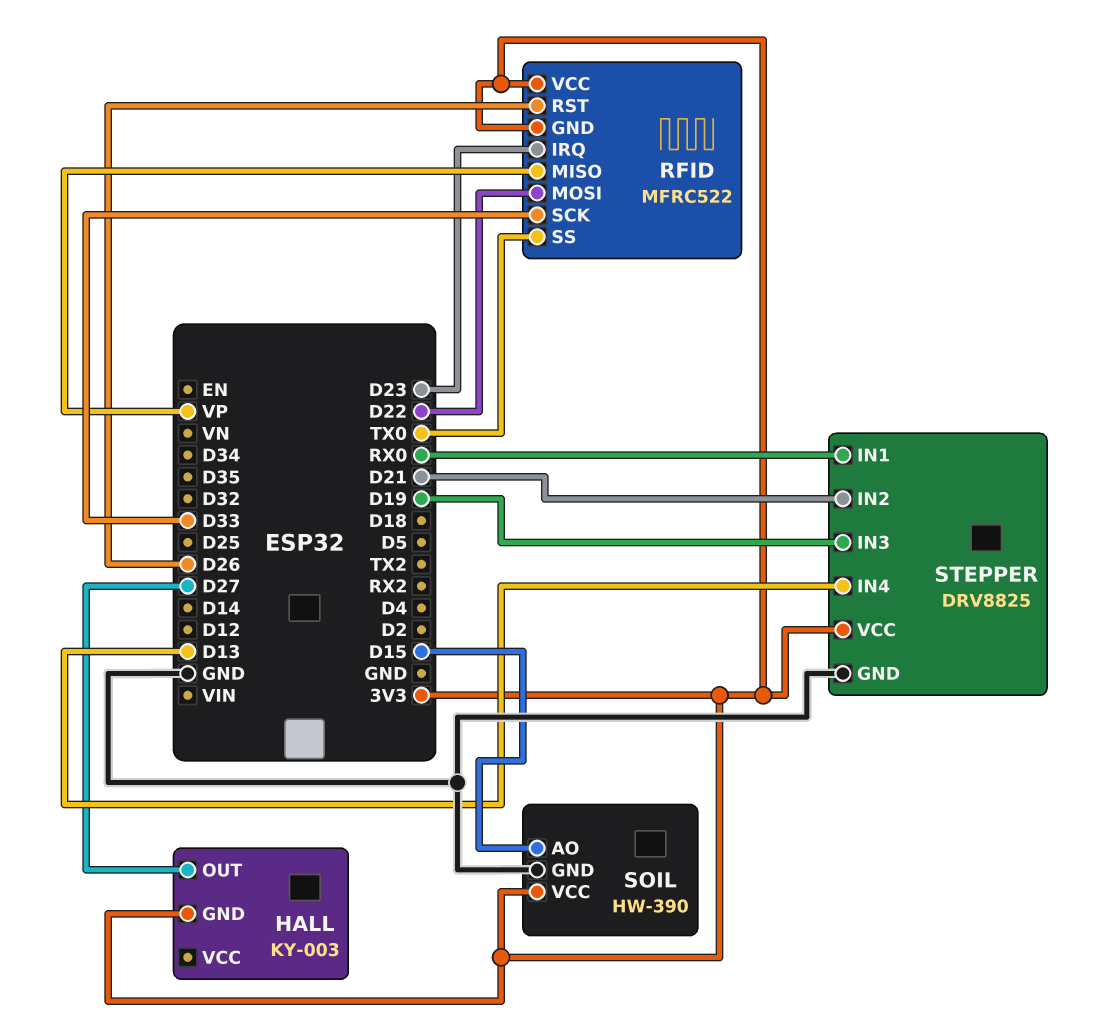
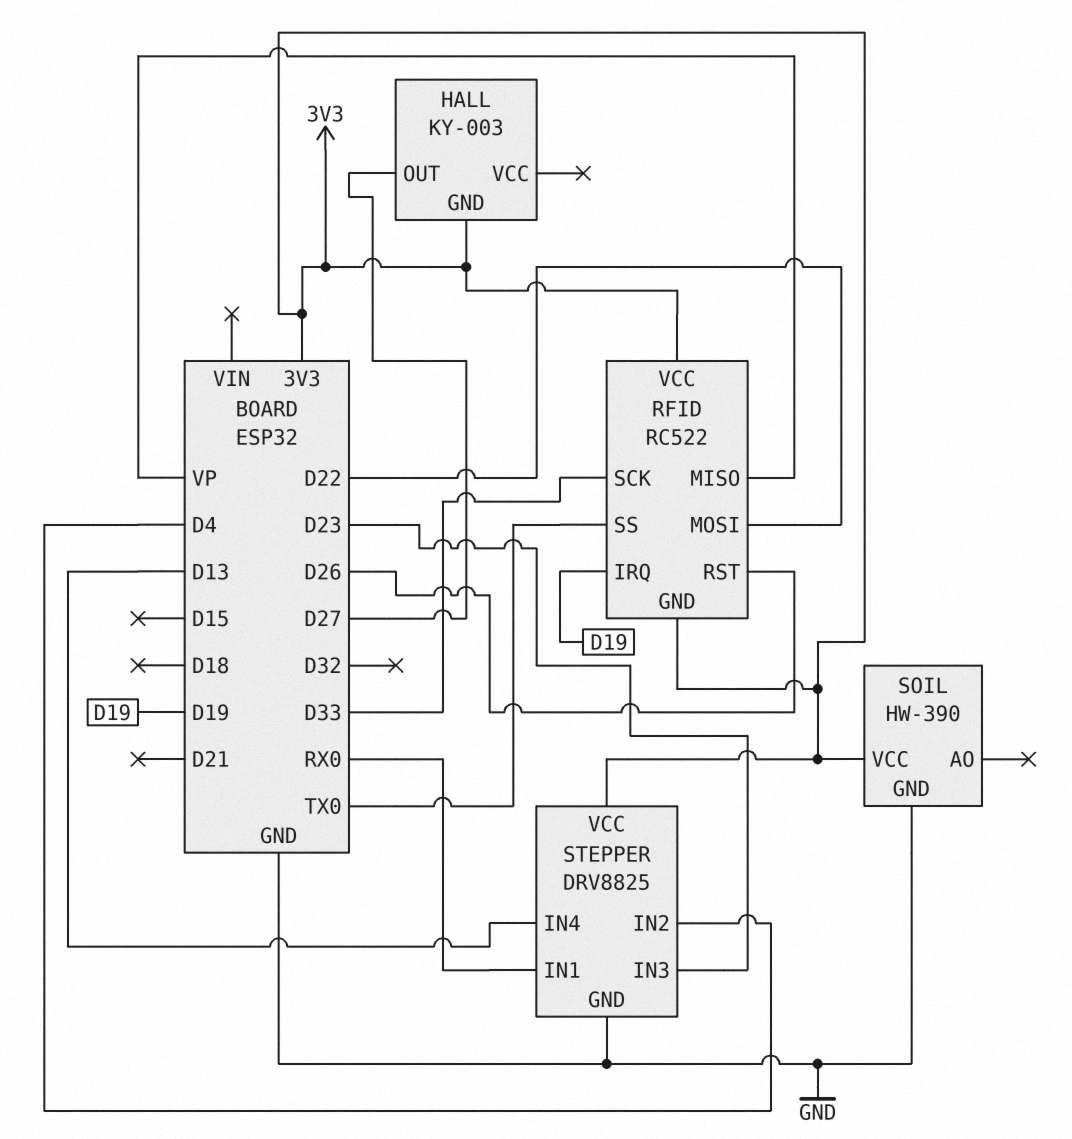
RFID: MFRC522 -> RC522
RFID pin IRQ: D23 -> D19
SOIL pin AO: D15 -> none
STEPPER pin IN2: D21 -> D4
STEPPER pin IN3: D19 -> D23

